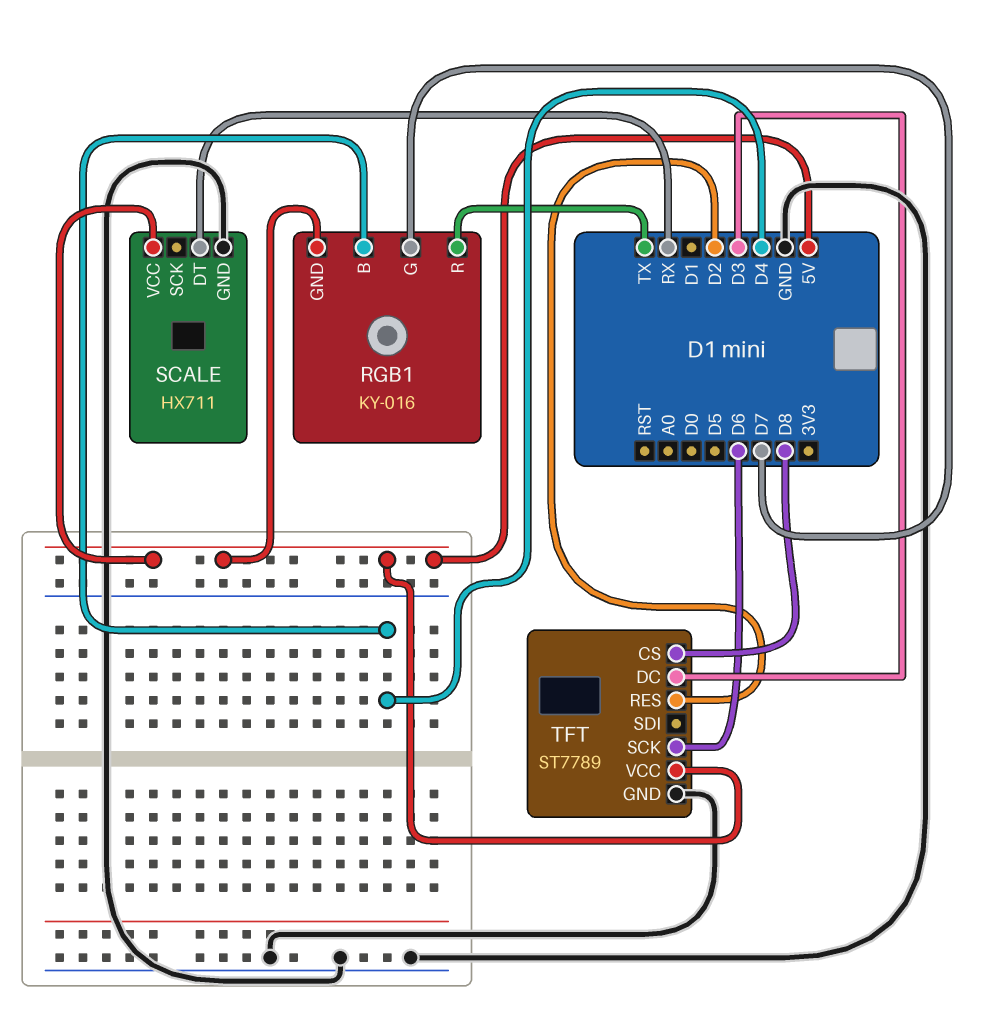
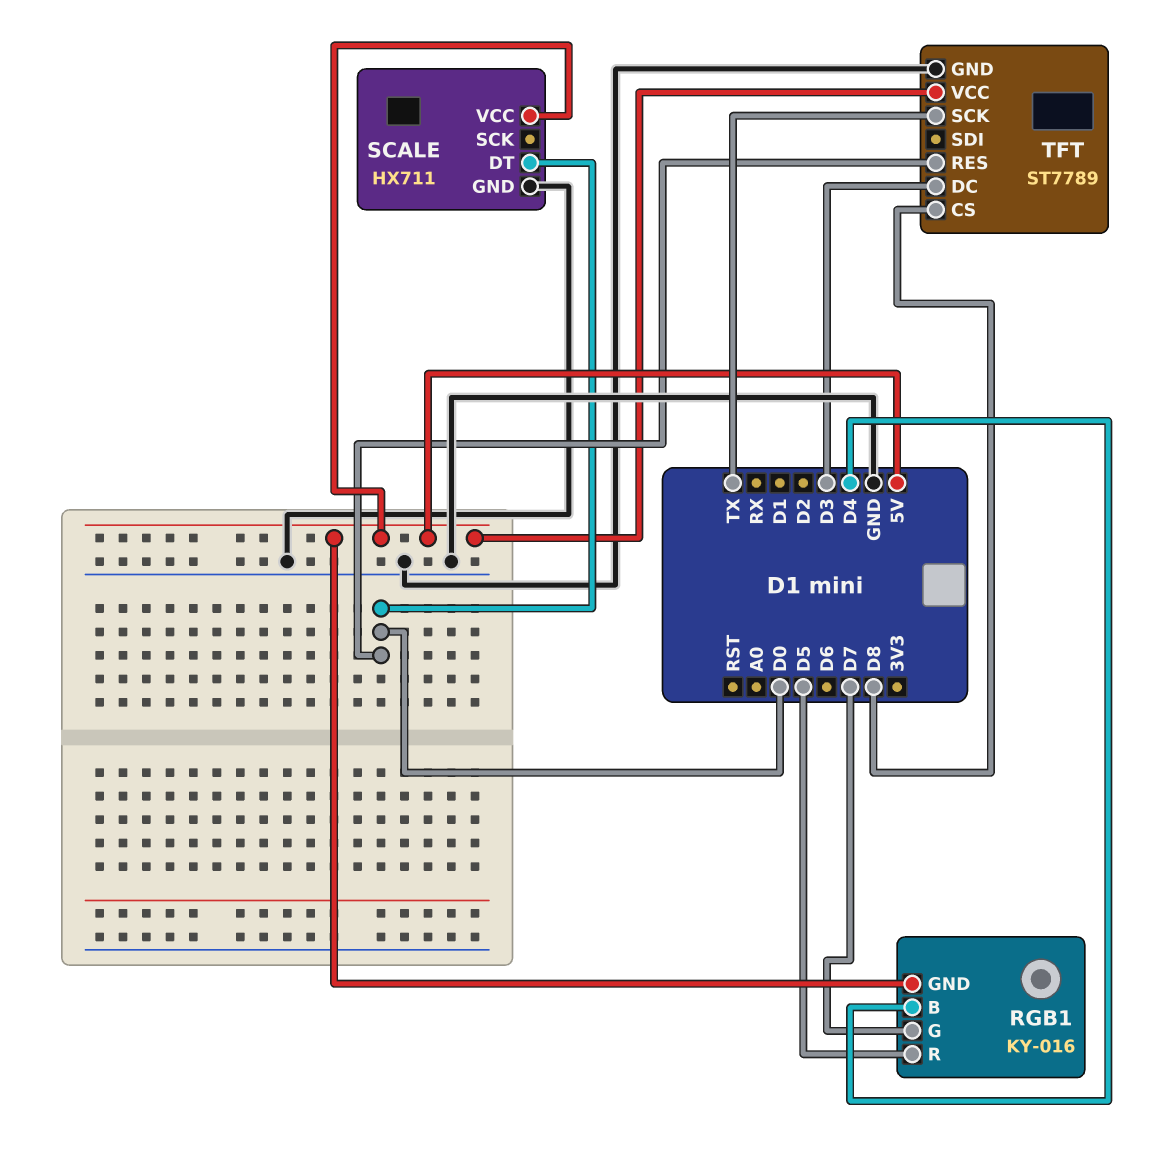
RGB1 pin R: TX -> D5
SCALE pin DT: RX -> D0
TFT pin RES: D2 -> D0
TFT pin SCK: D6 -> TX

